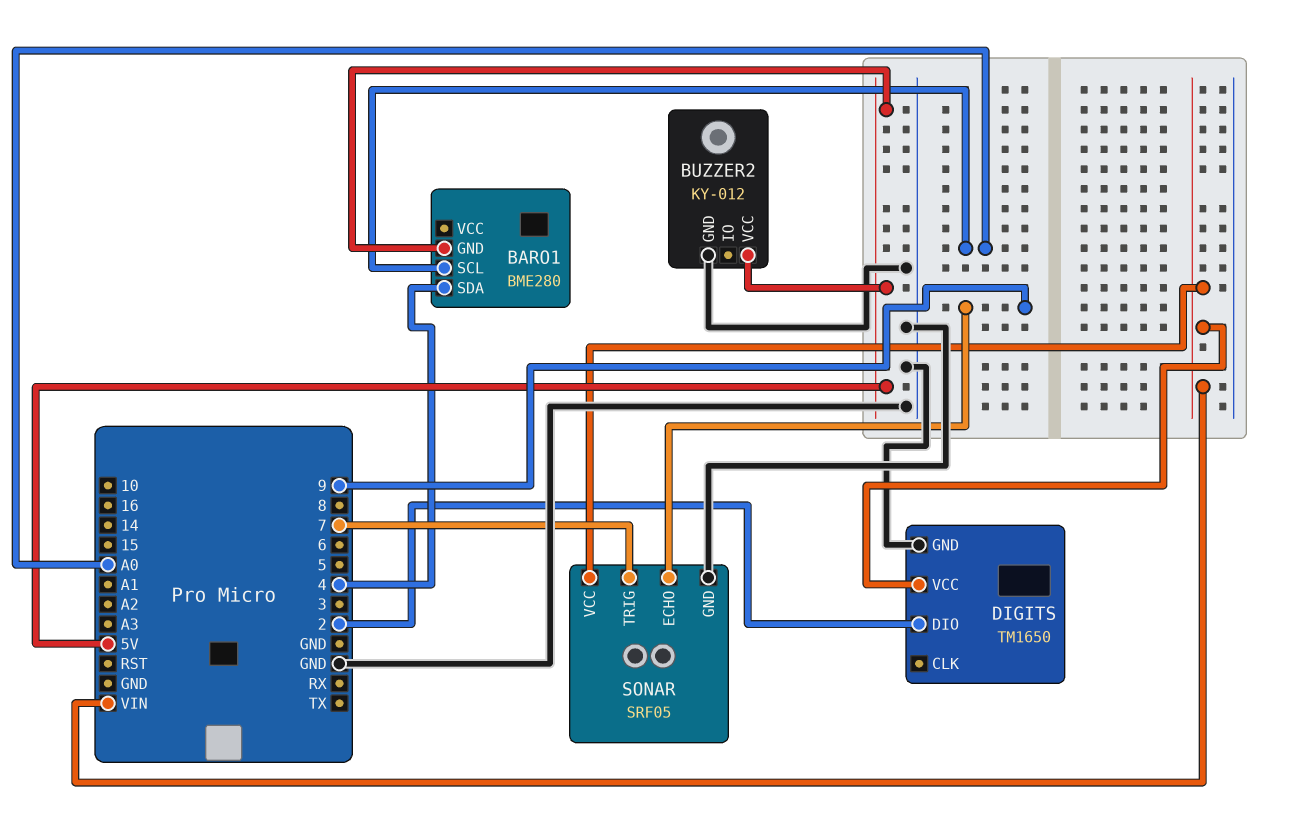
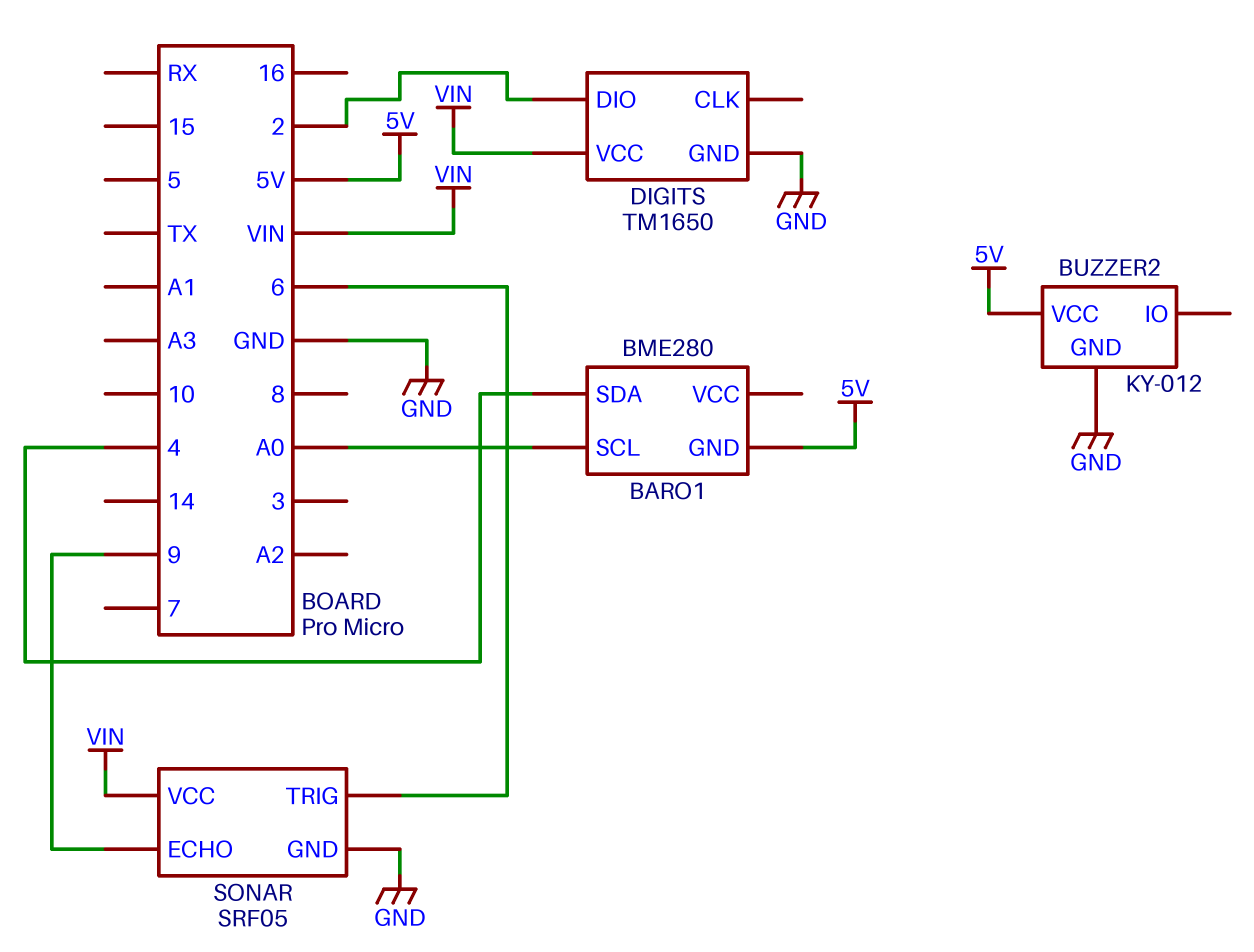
SONAR pin TRIG: 7 -> 6

